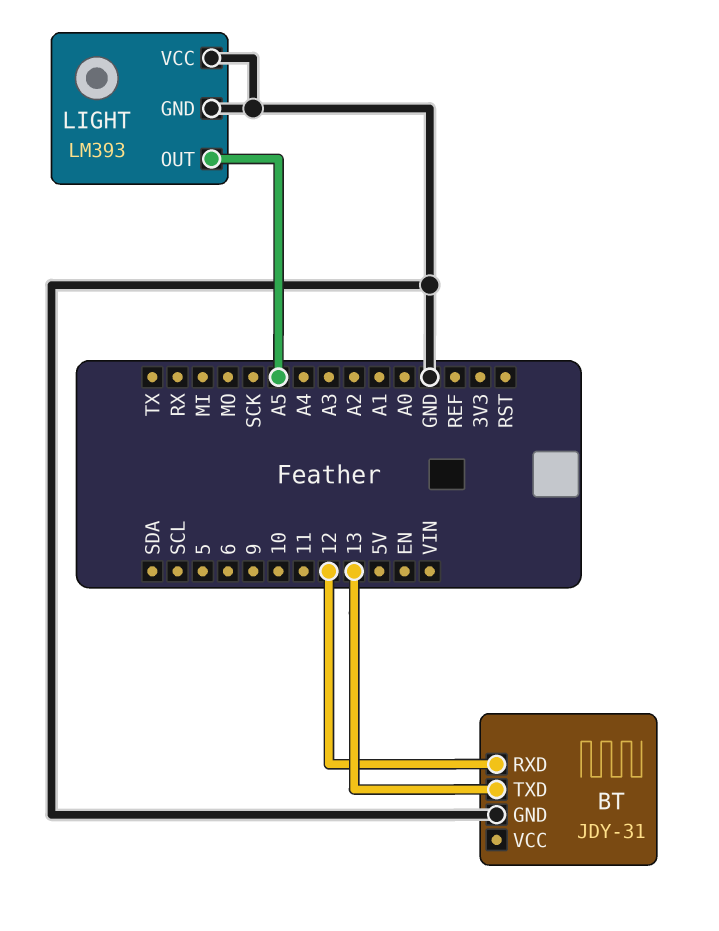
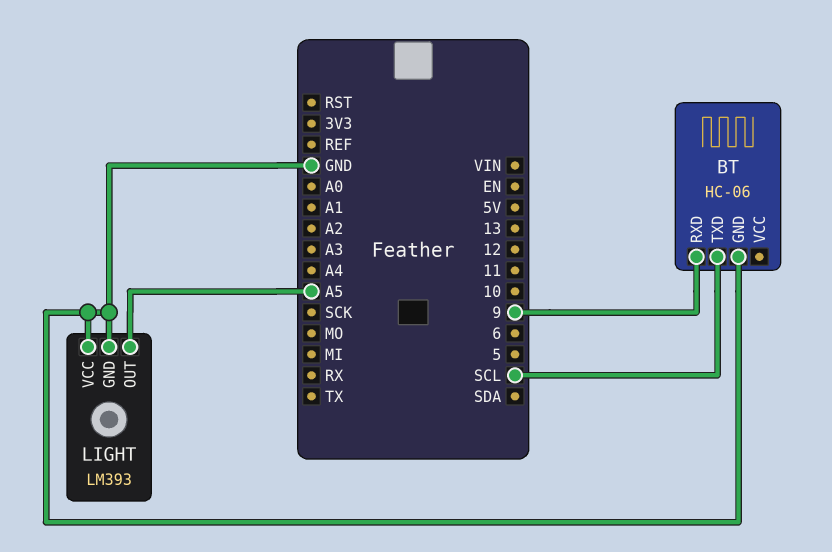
BT: JDY-31 -> HC-06
BT pin RXD: 12 -> 9
BT pin TXD: 13 -> SCL

